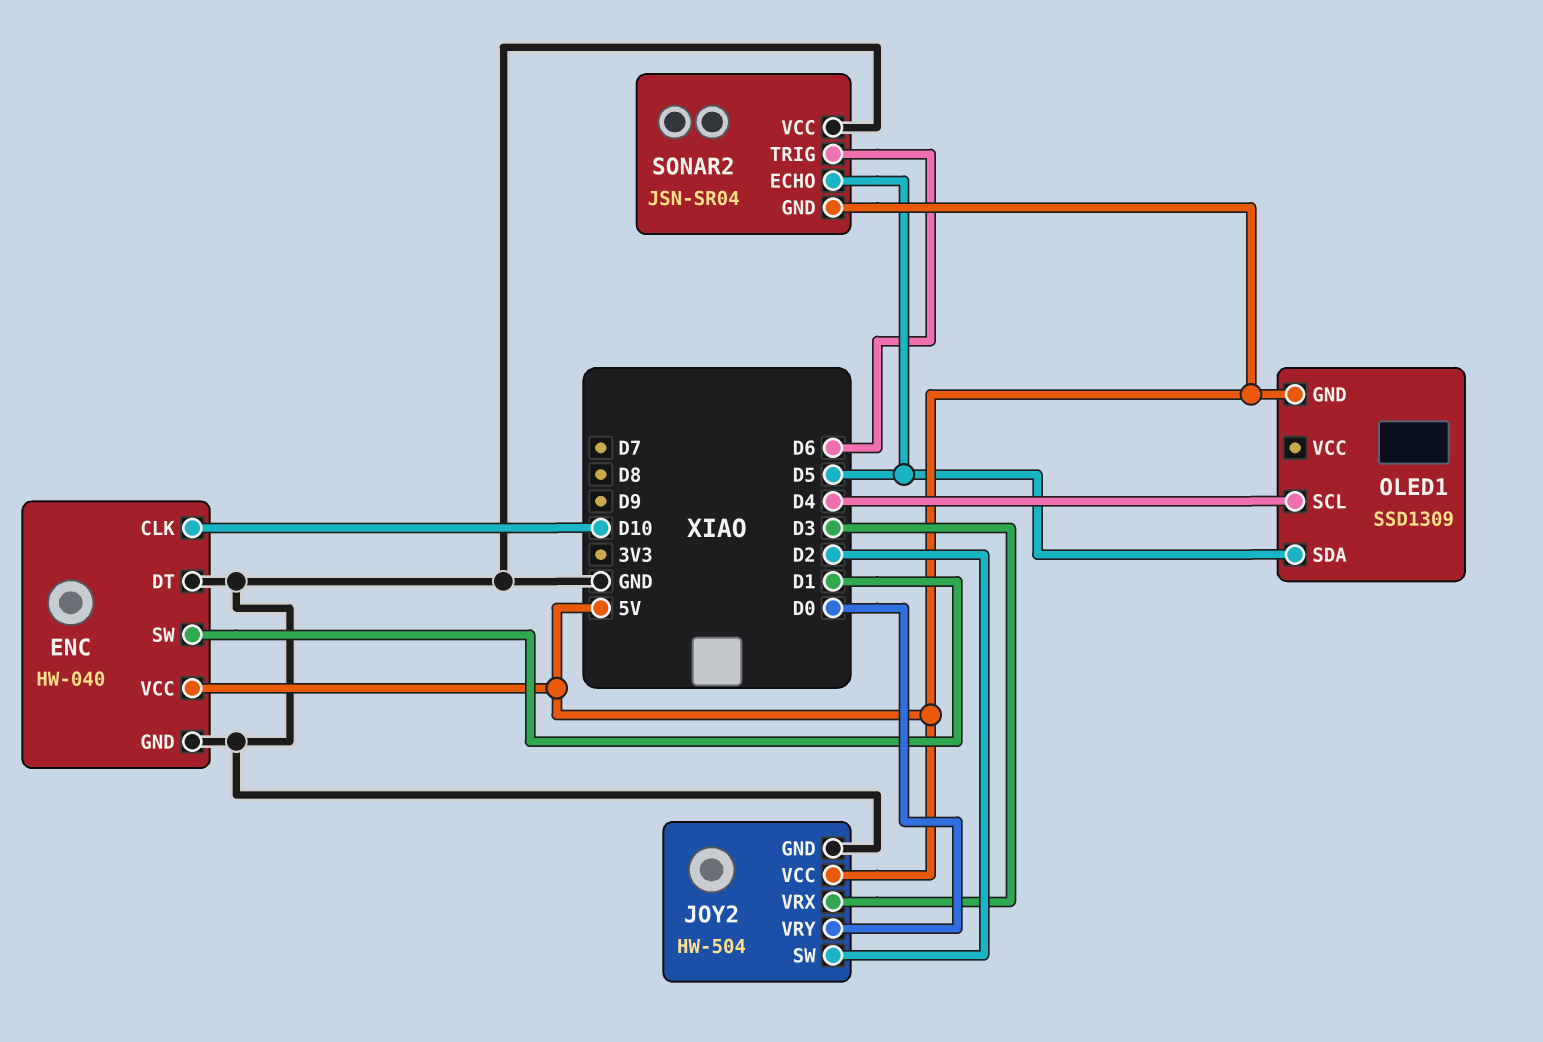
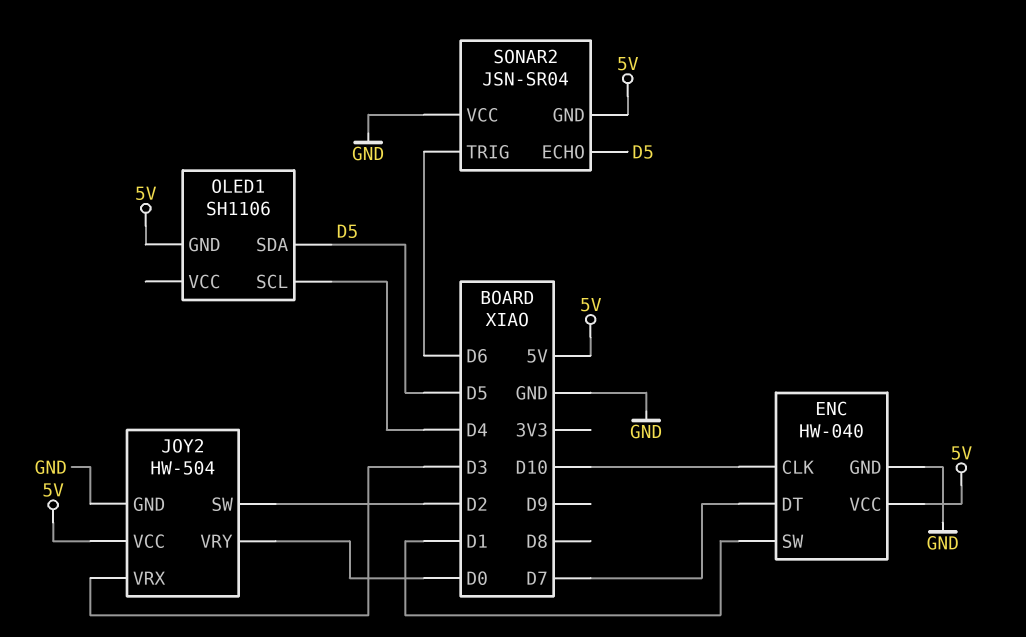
ENC pin DT: GND -> D7
OLED1: SSD1309 -> SH1106

